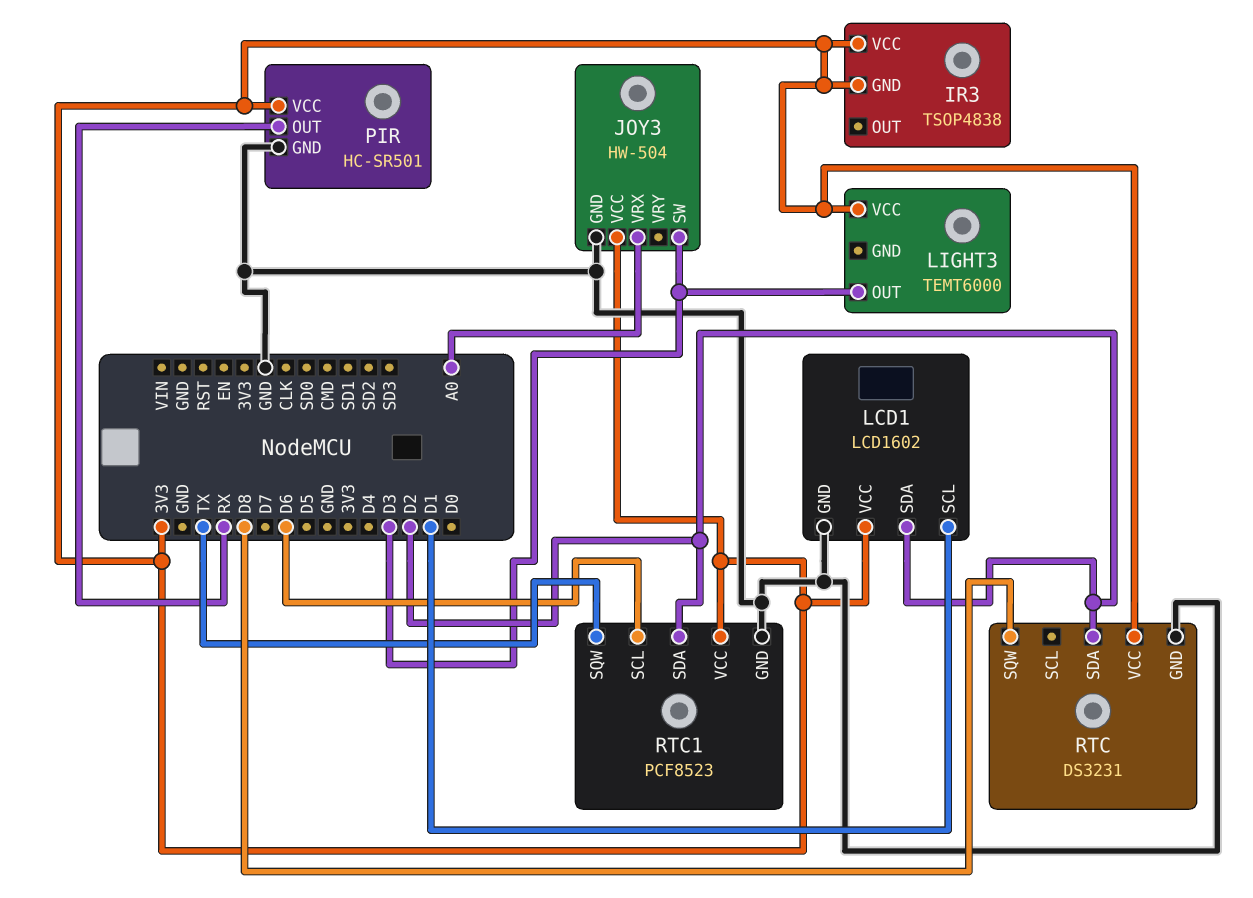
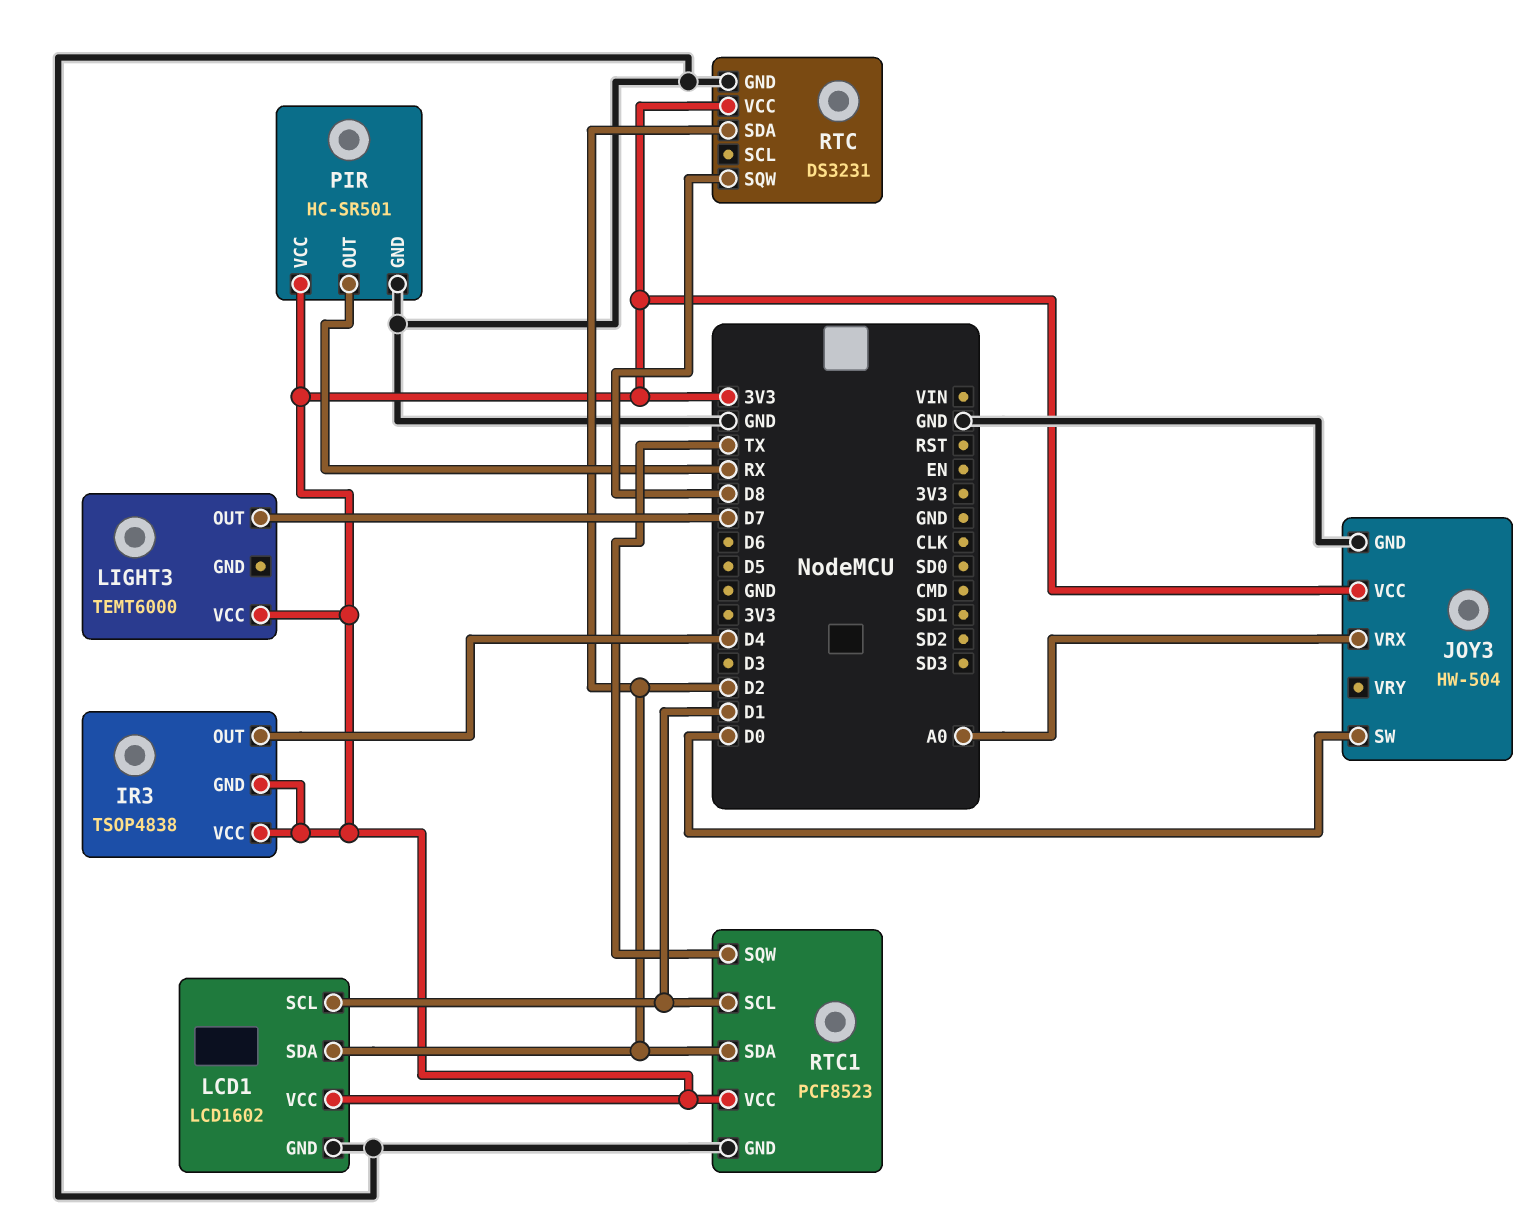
IR3 pin OUT: none -> D4
JOY3 pin SW: D3 -> D0
LIGHT3 pin OUT: D3 -> D7
RTC1 pin SCL: D6 -> D1

